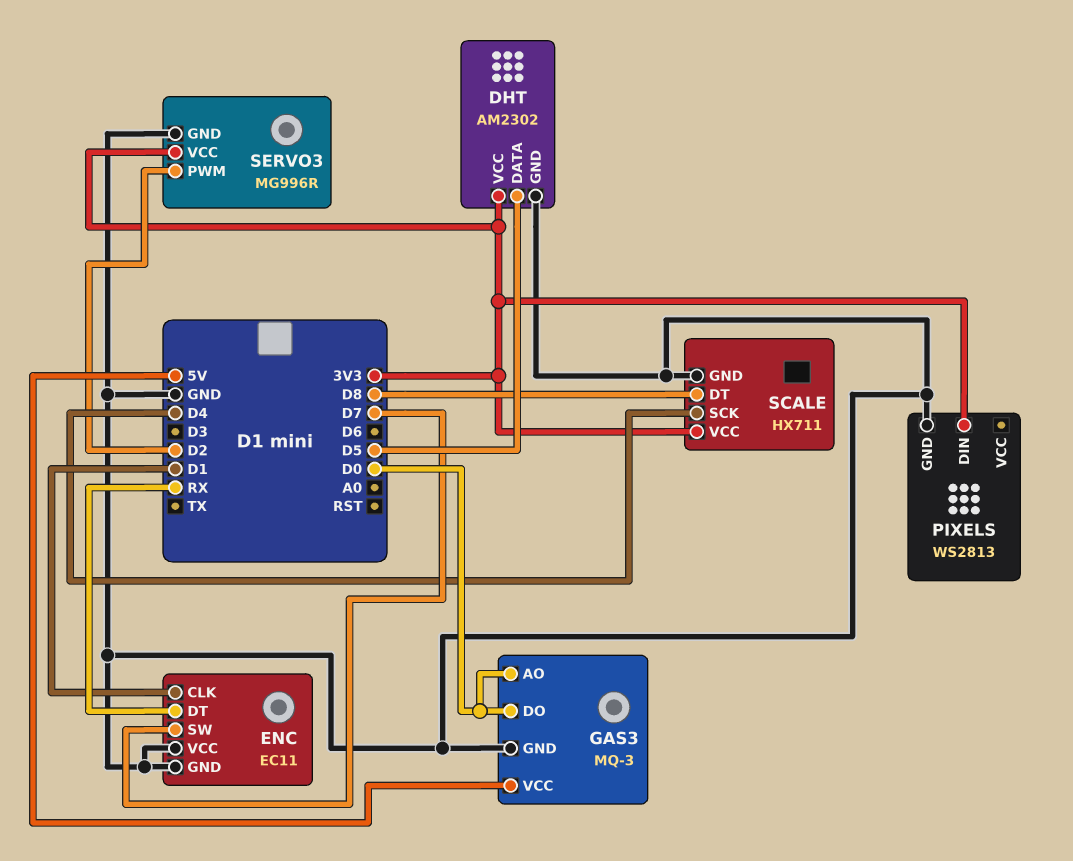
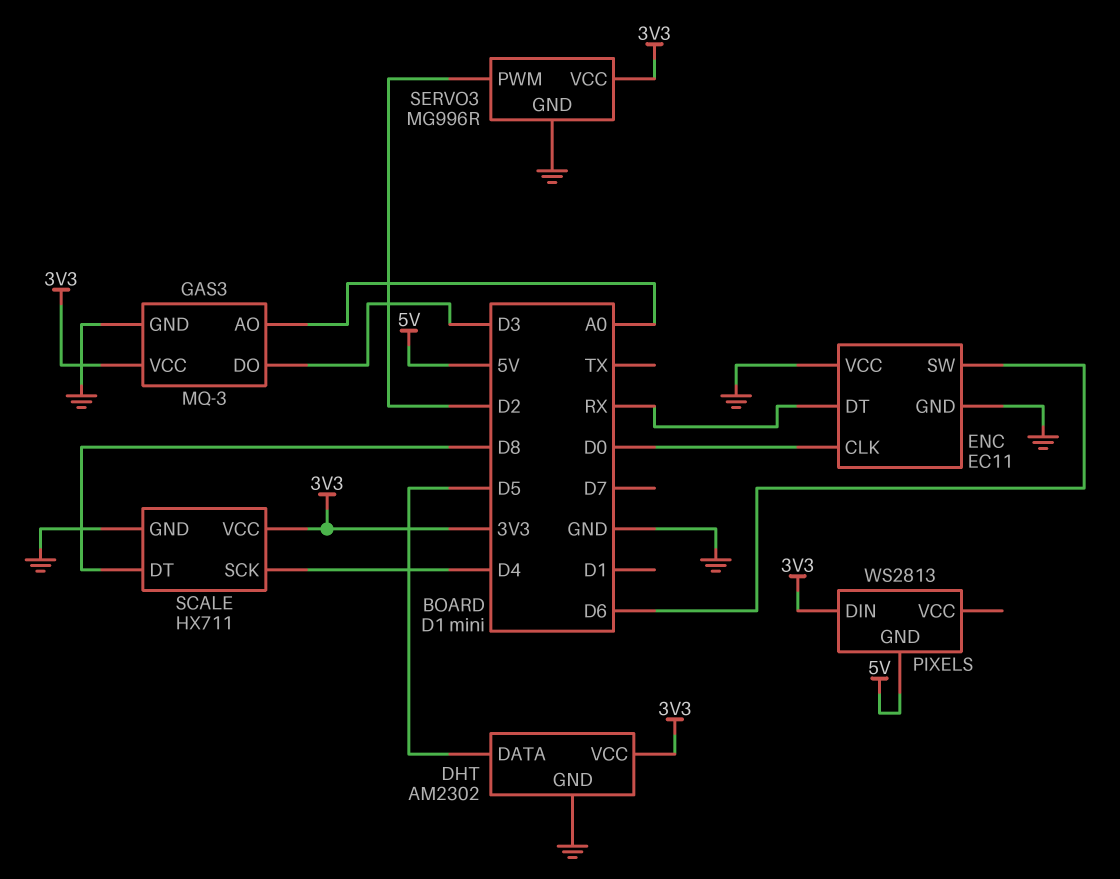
ENC pin CLK: D1 -> D0
ENC pin SW: D7 -> D6
GAS3 pin AO: D0 -> A0
GAS3 pin DO: D0 -> D3
GAS3 pin VCC: 5V -> 3V3
PIXELS pin GND: GND -> 5V

